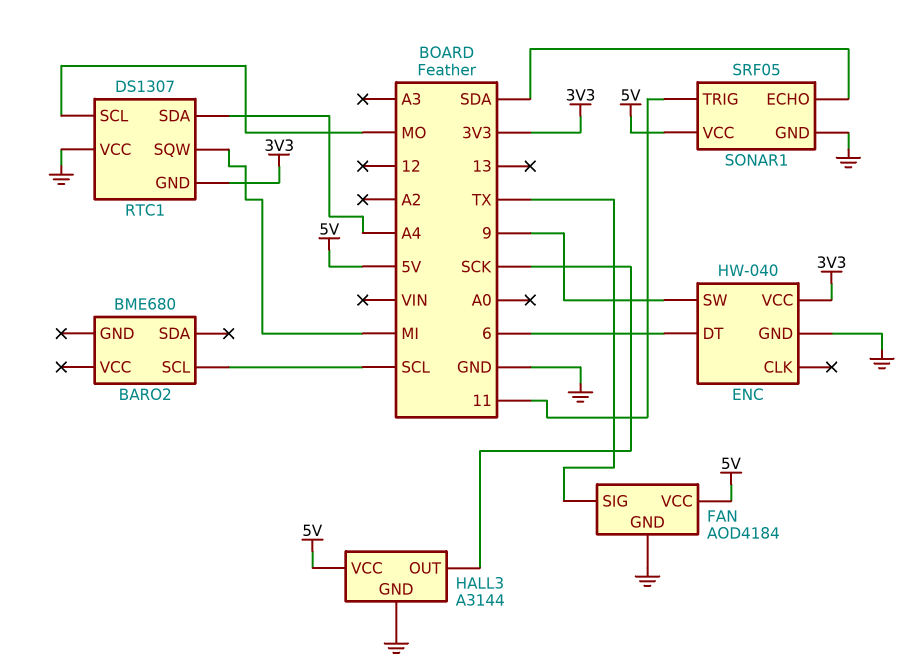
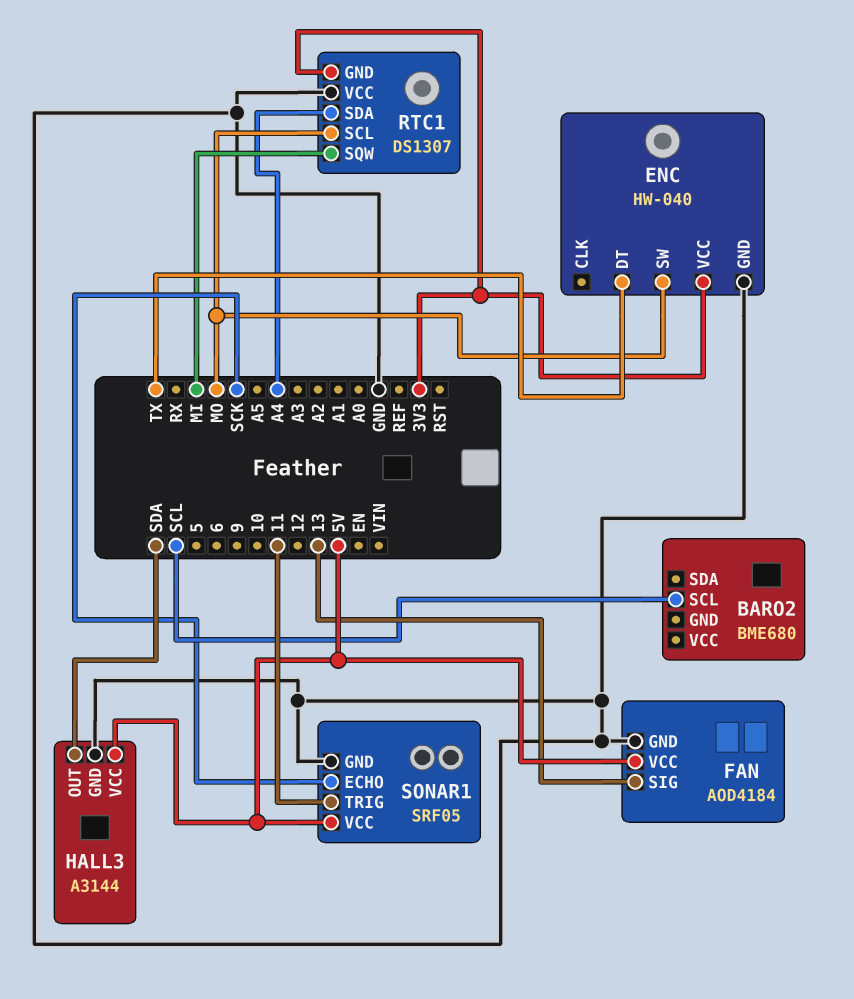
ENC pin DT: 6 -> TX
ENC pin SW: 9 -> MO
FAN pin SIG: TX -> 13
HALL3 pin OUT: SCK -> SDA
SONAR1 pin ECHO: SDA -> SCK

